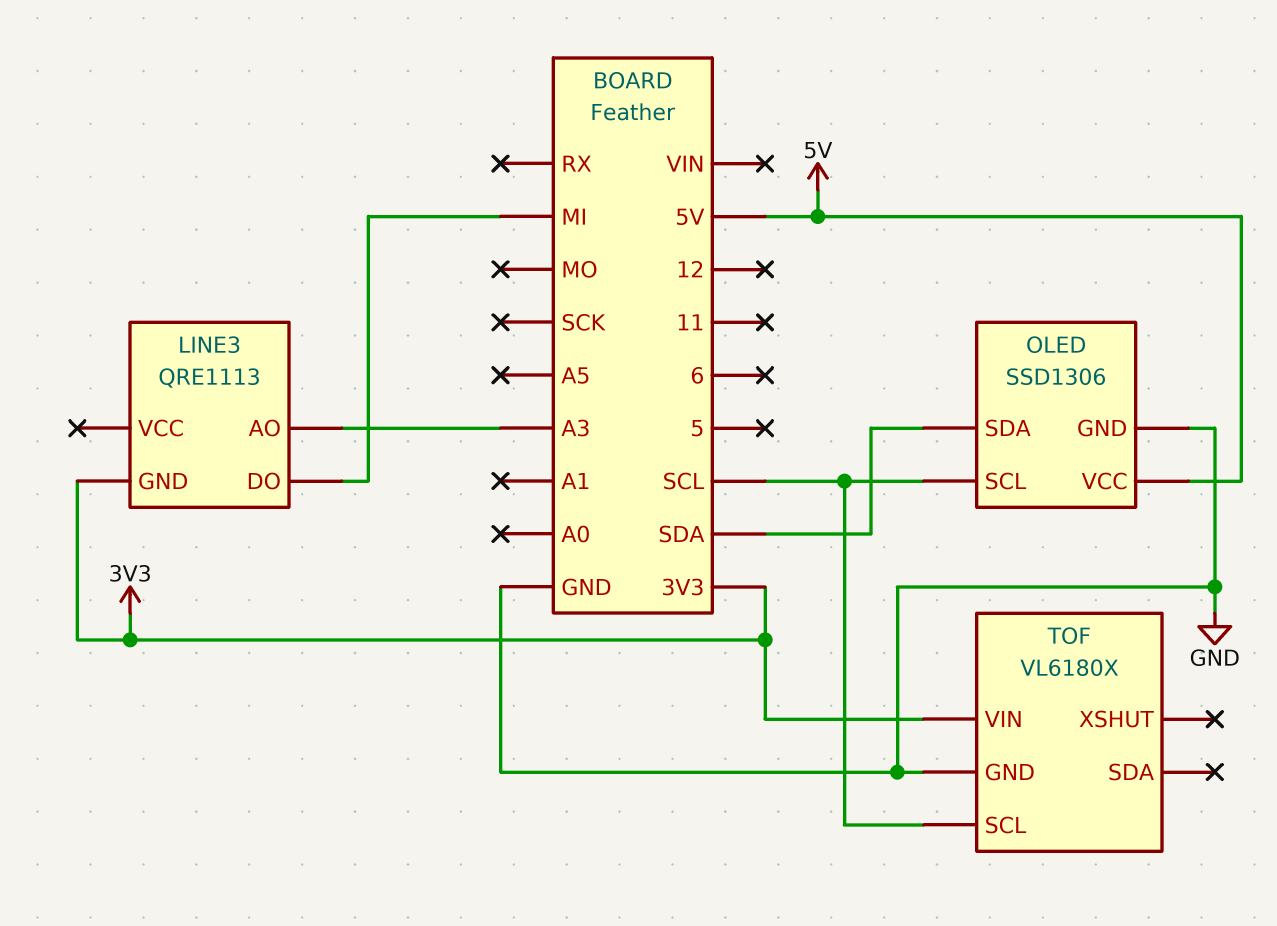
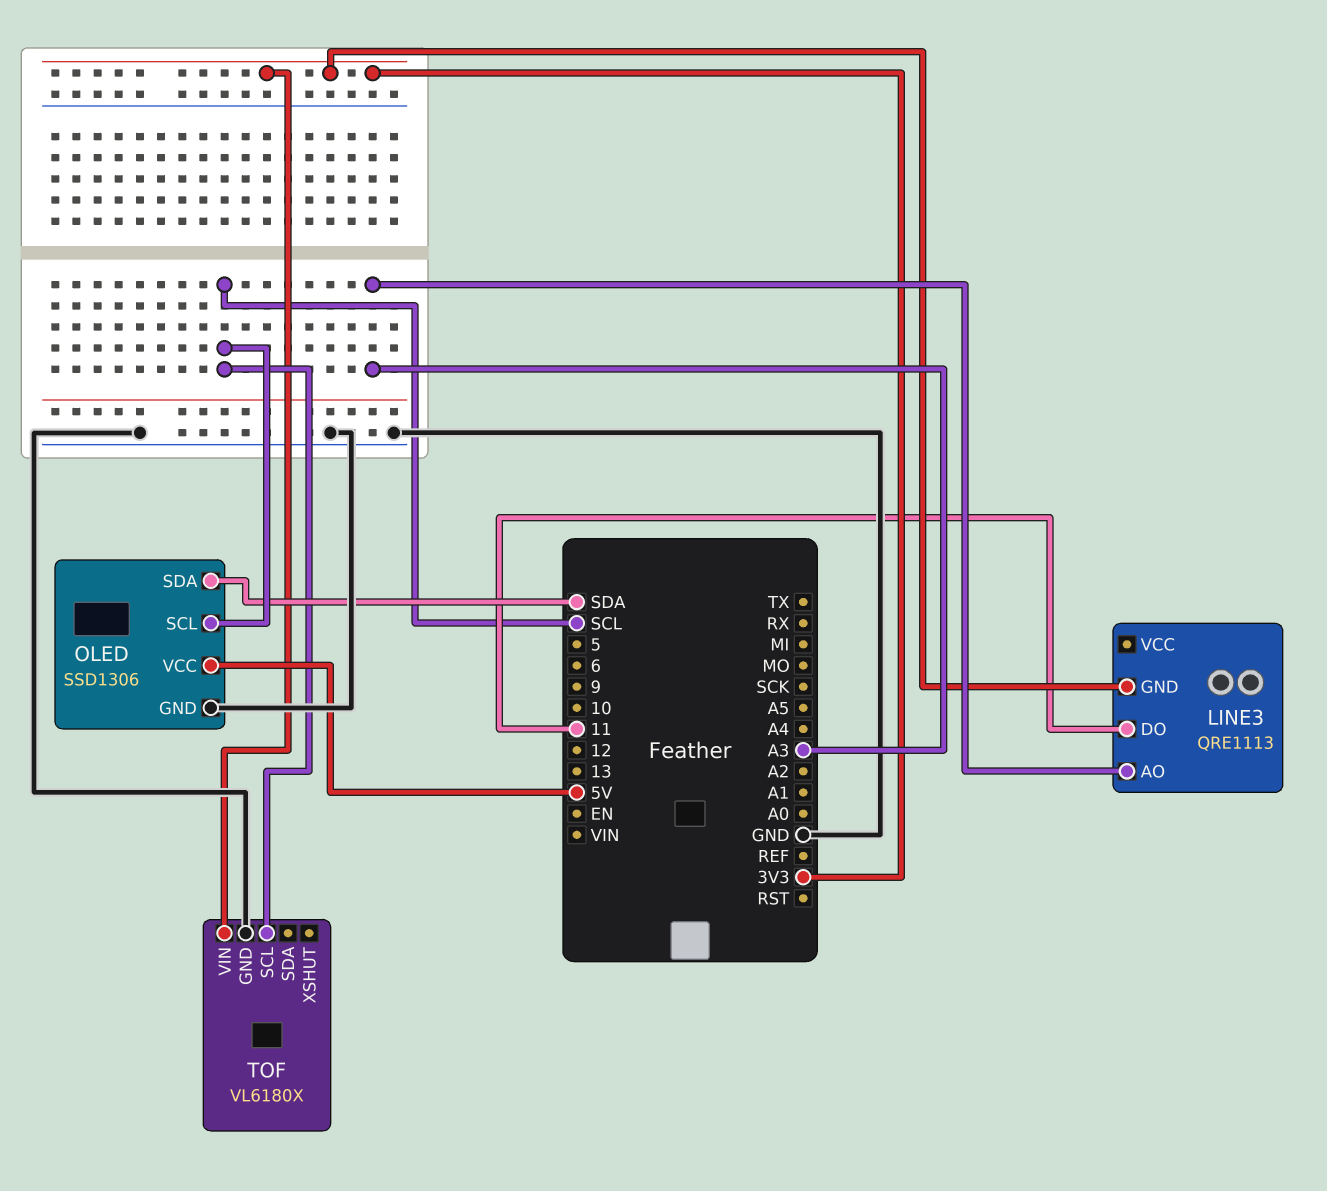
LINE3 pin DO: MI -> 11

